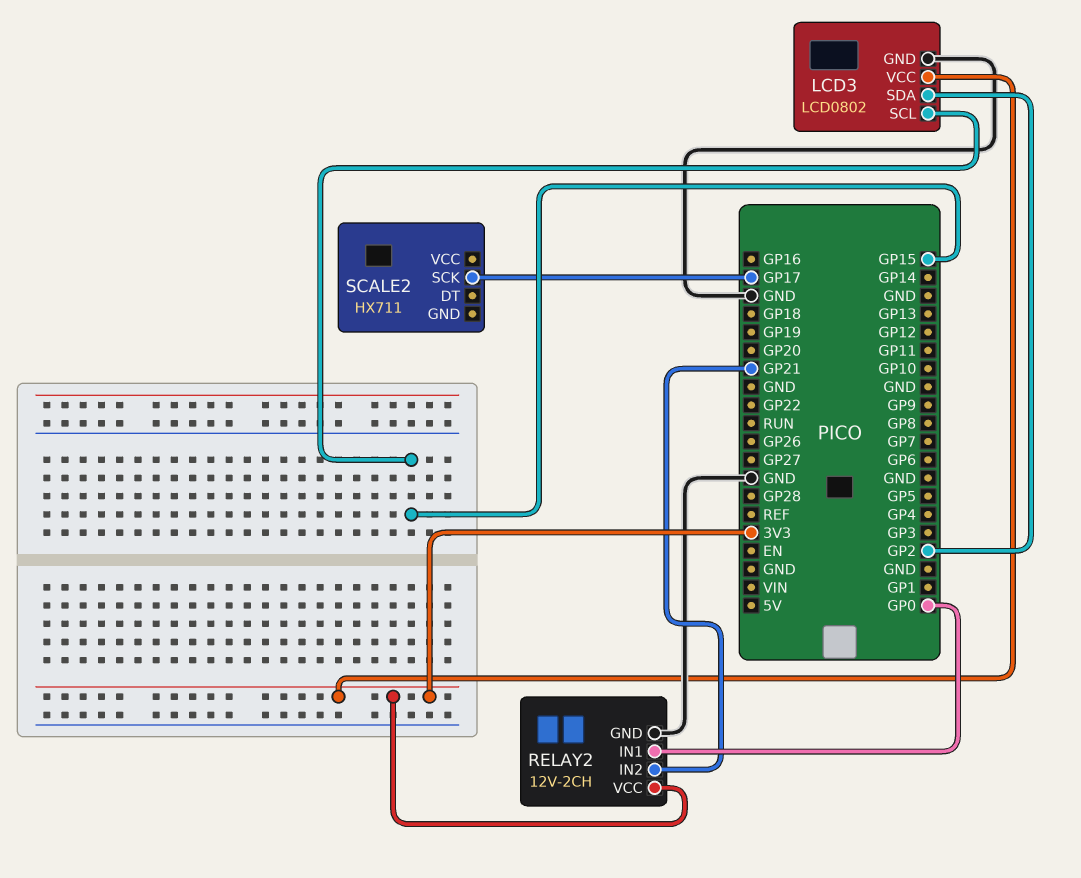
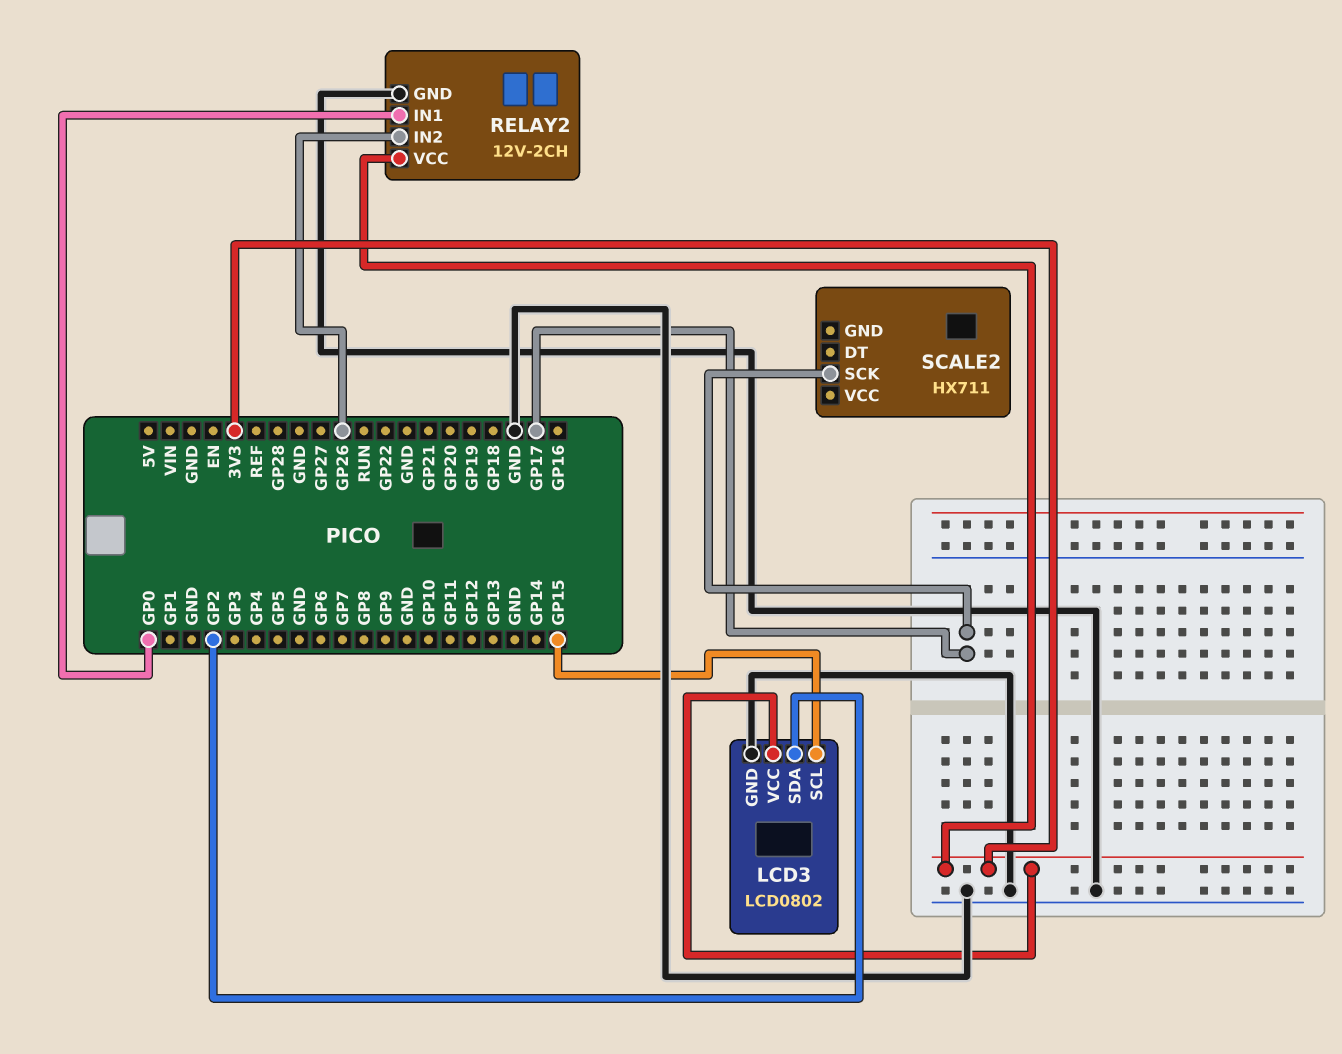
RELAY2 pin IN2: GP21 -> GP26

